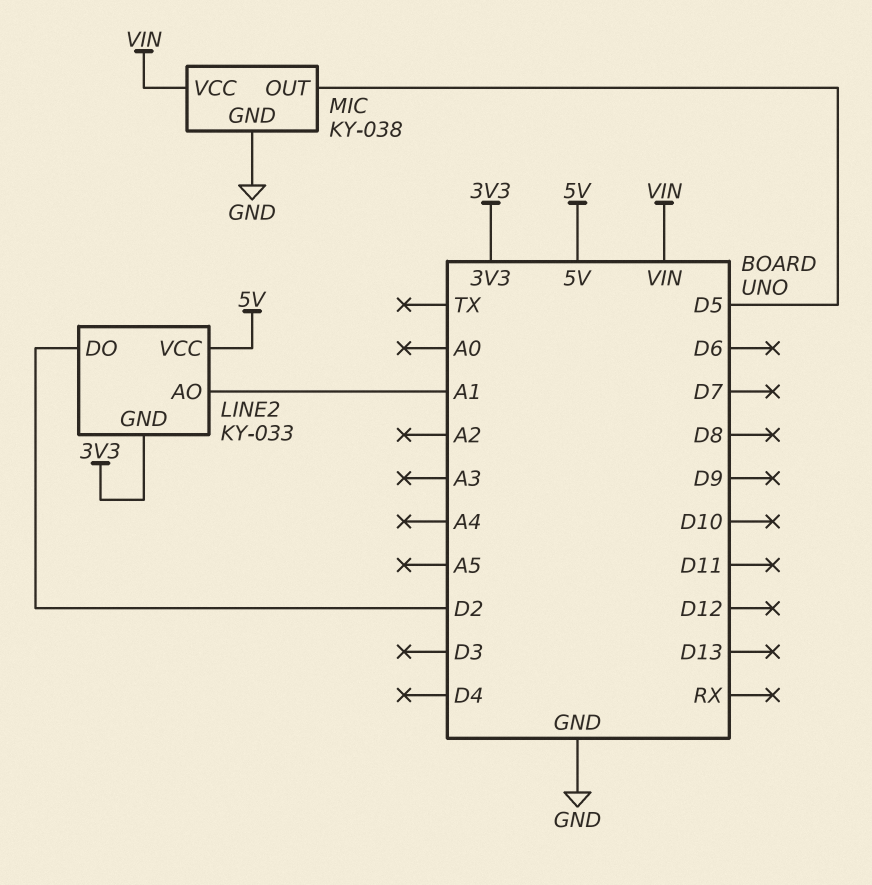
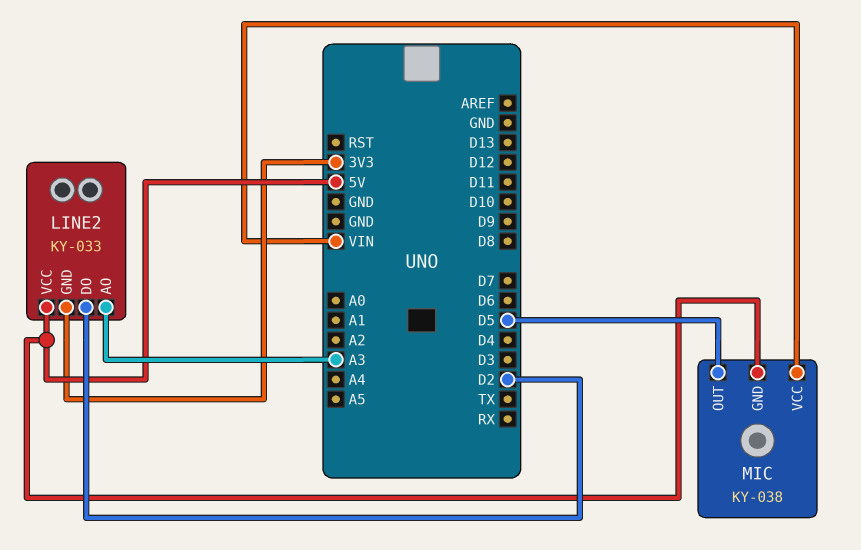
LINE2 pin AO: A1 -> A3
MIC pin GND: GND -> 5V

